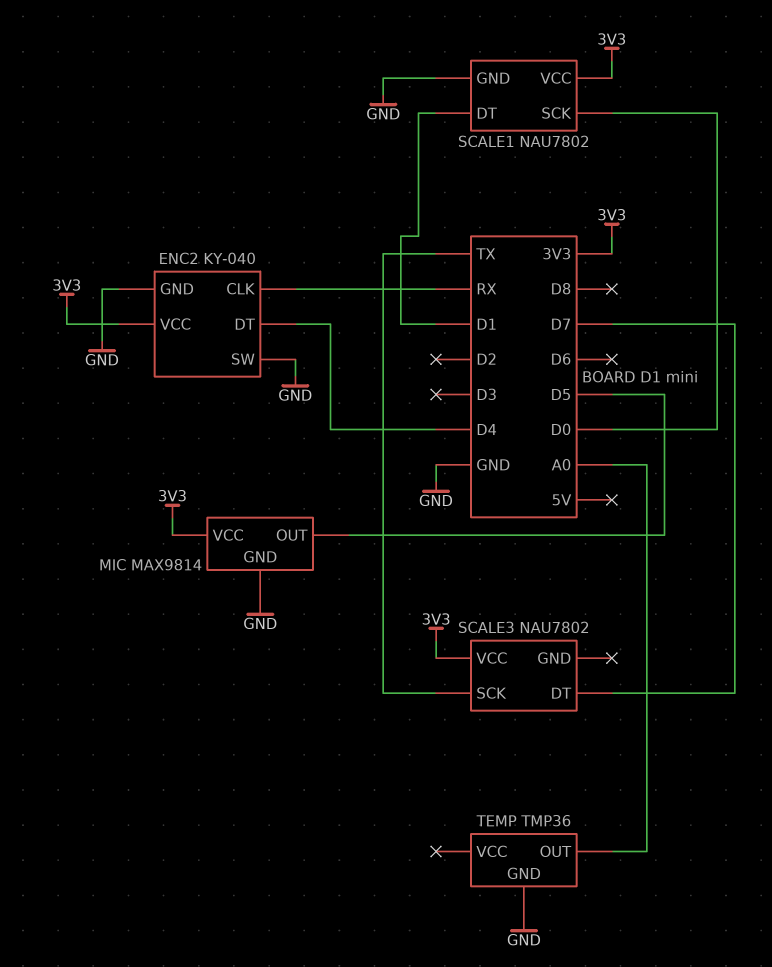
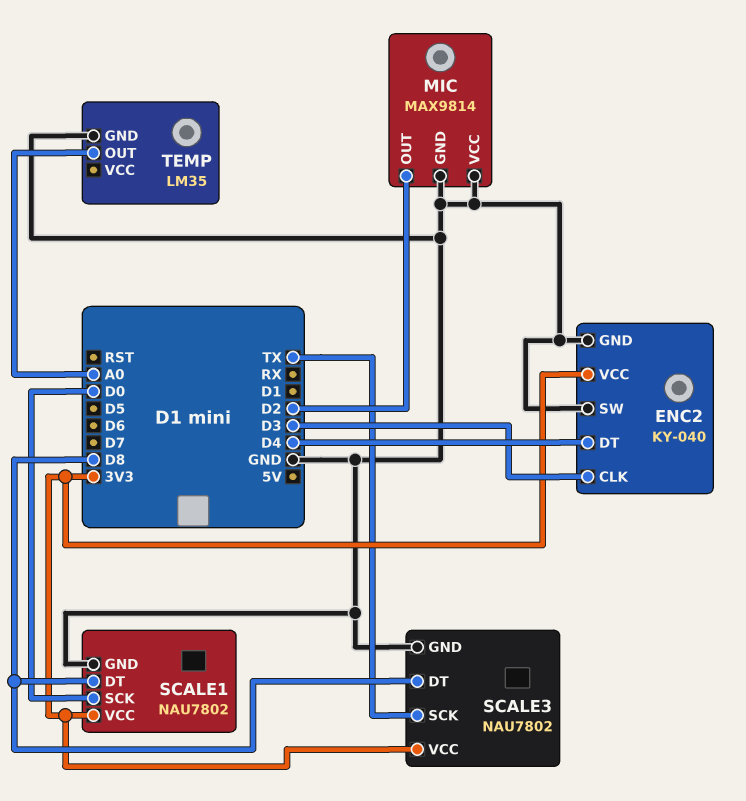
ENC2 pin CLK: RX -> D3
MIC pin OUT: D5 -> D2
MIC pin VCC: 3V3 -> GND
SCALE1 pin DT: D1 -> D8
SCALE3 pin DT: D7 -> D8
SCALE3 pin GND: none -> GND
TEMP: TMP36 -> LM35

